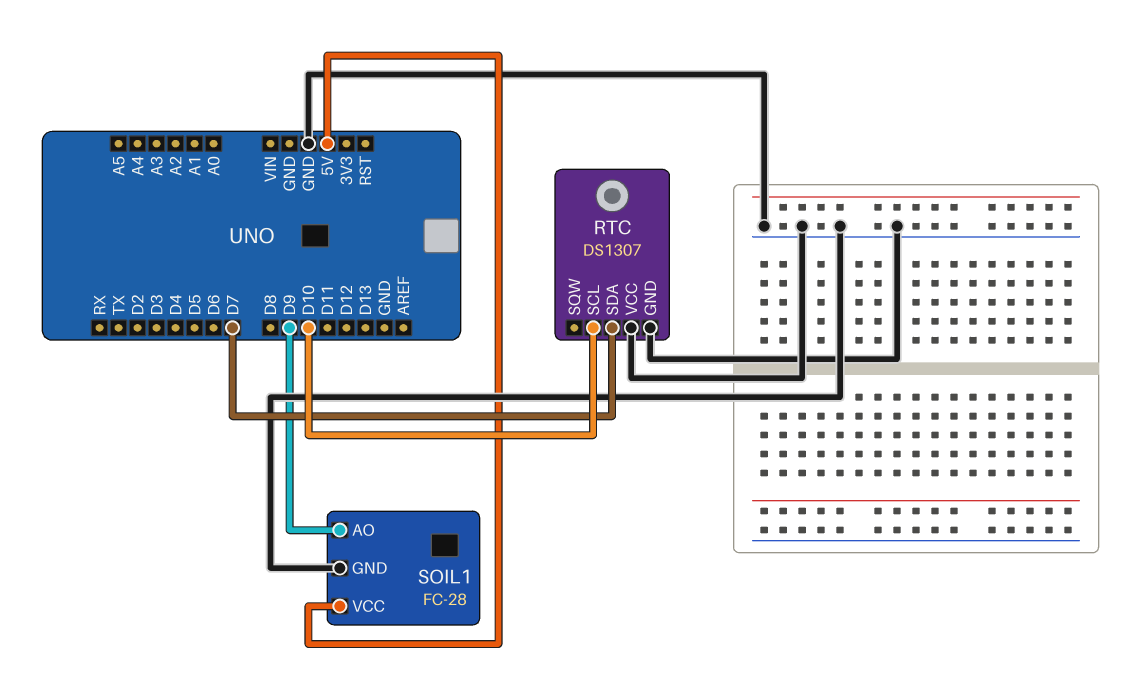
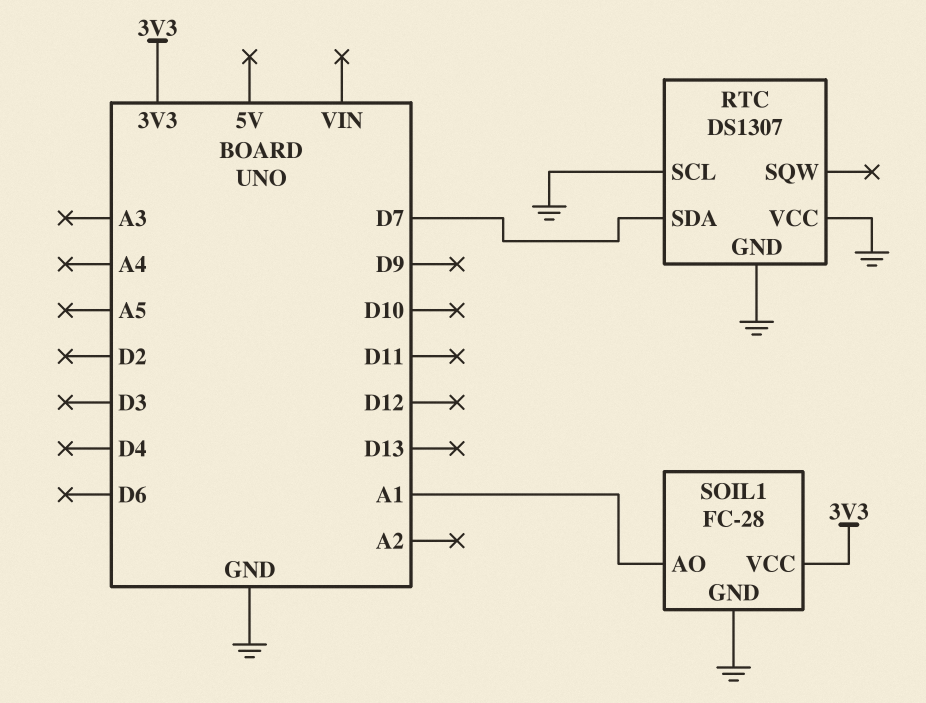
RTC pin SCL: D10 -> GND
SOIL1 pin AO: D9 -> A1
SOIL1 pin VCC: 5V -> 3V3

